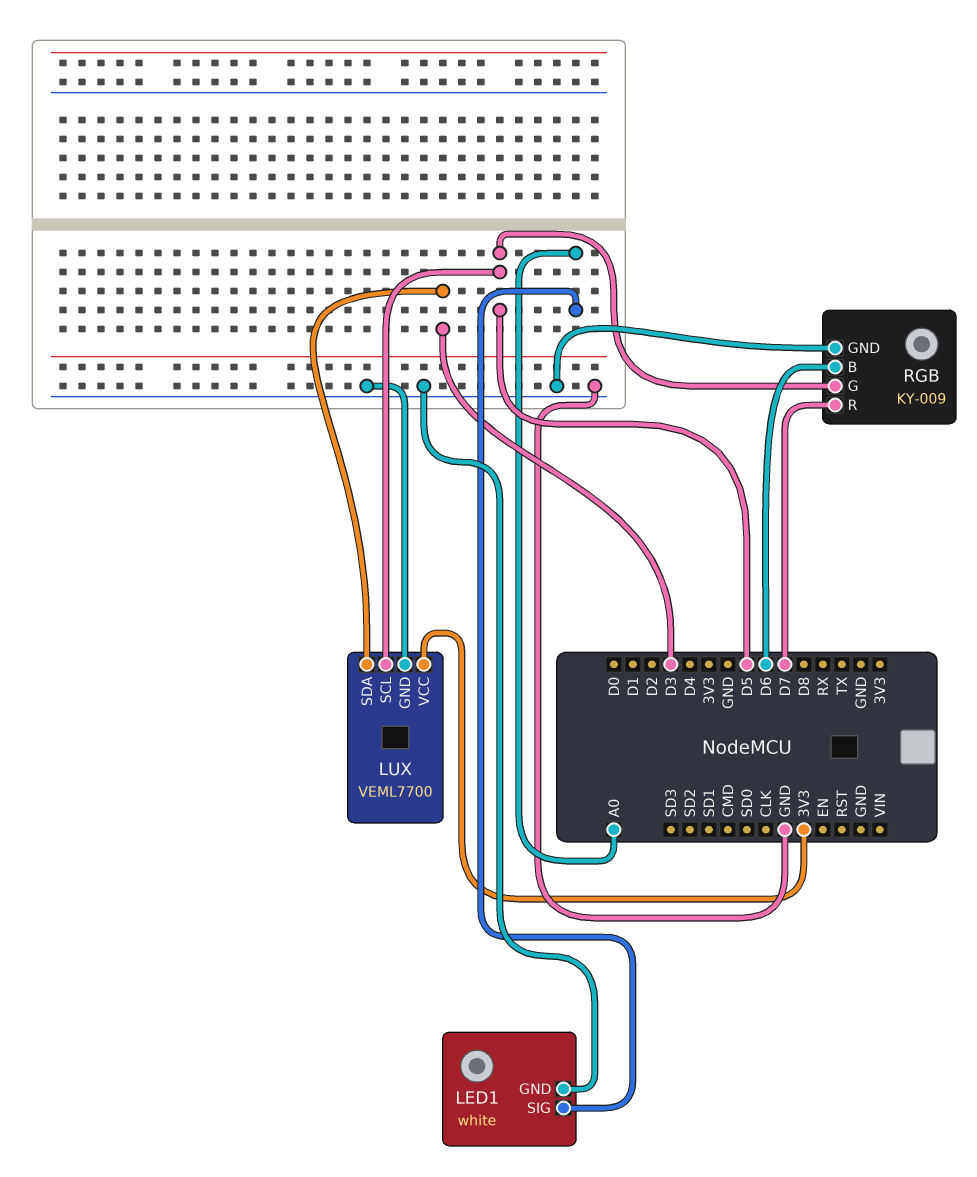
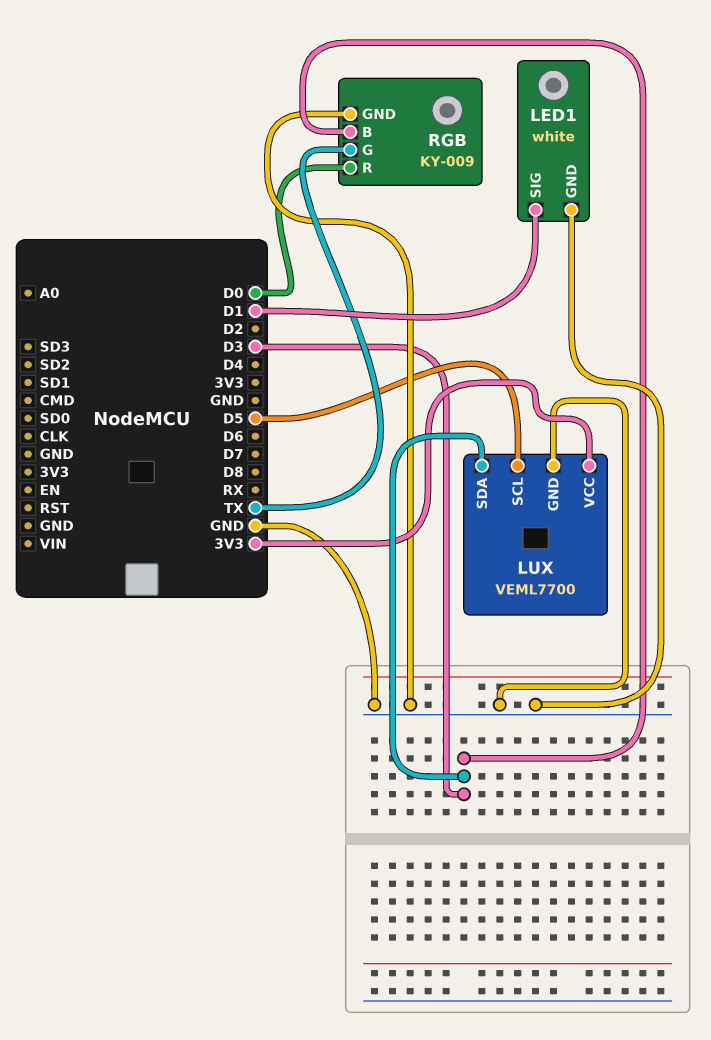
LED1 pin SIG: A0 -> D1
RGB pin B: D6 -> D3
RGB pin G: D5 -> TX
RGB pin R: D7 -> D0

